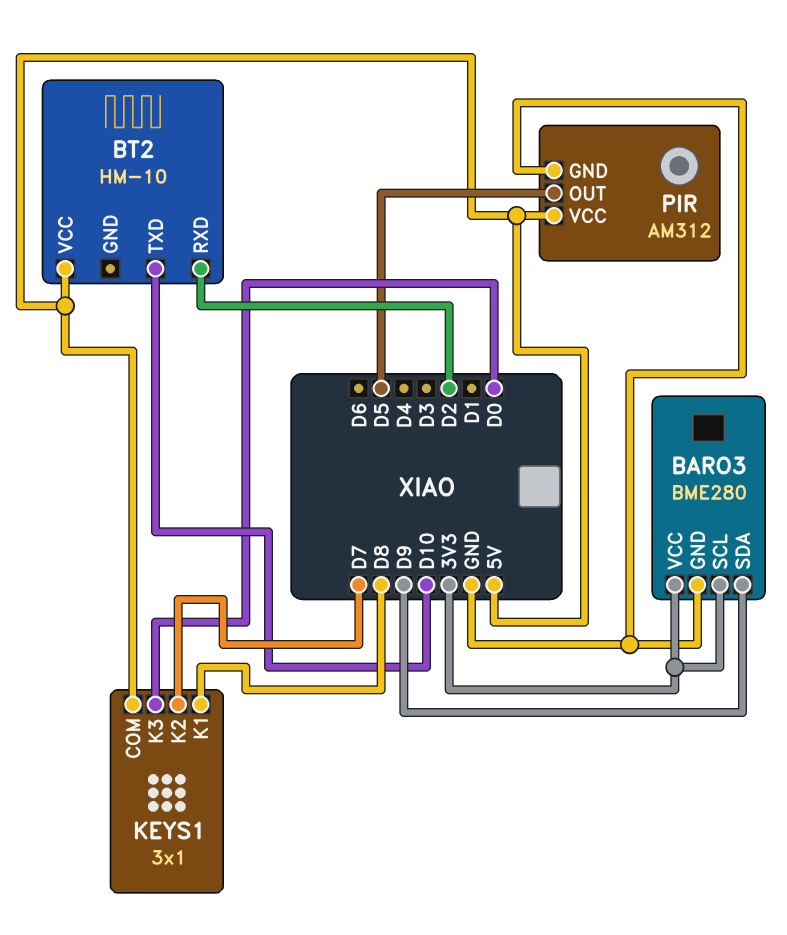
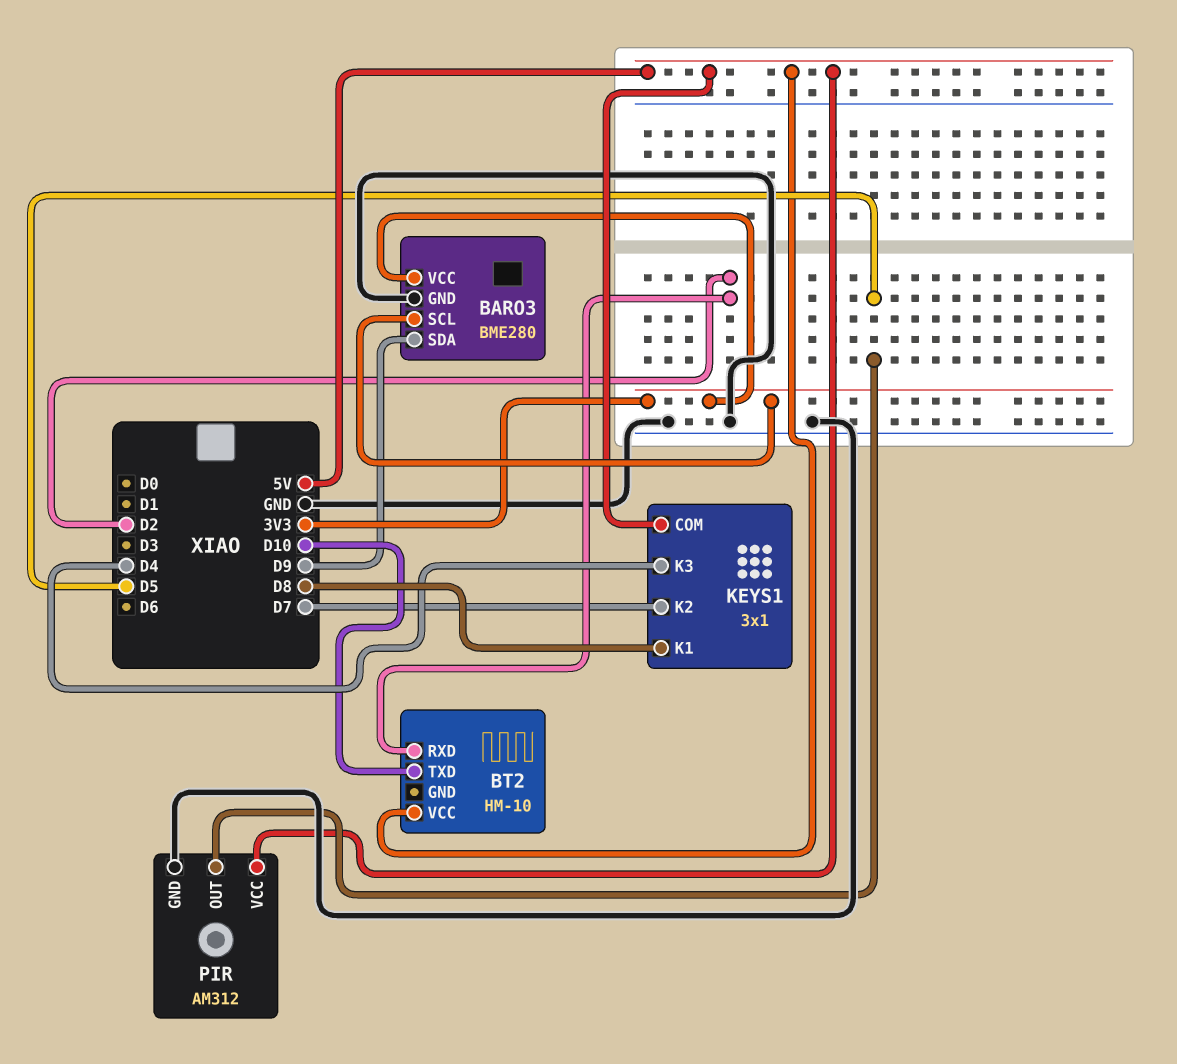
KEYS1 pin K3: D0 -> D4

